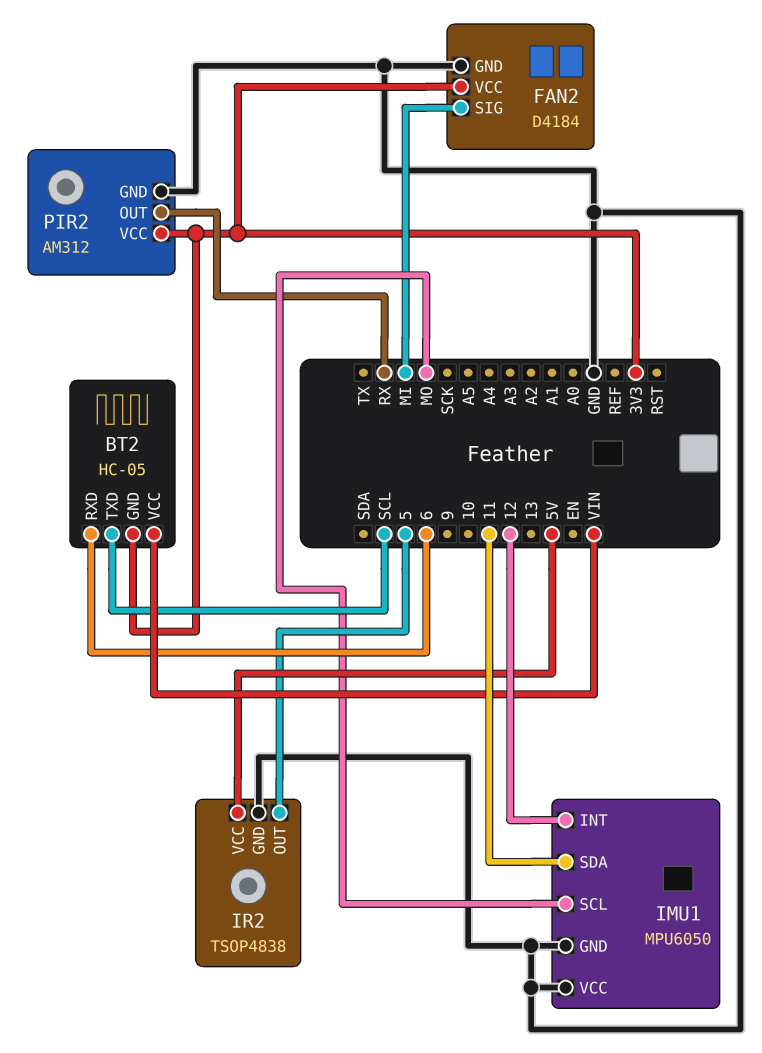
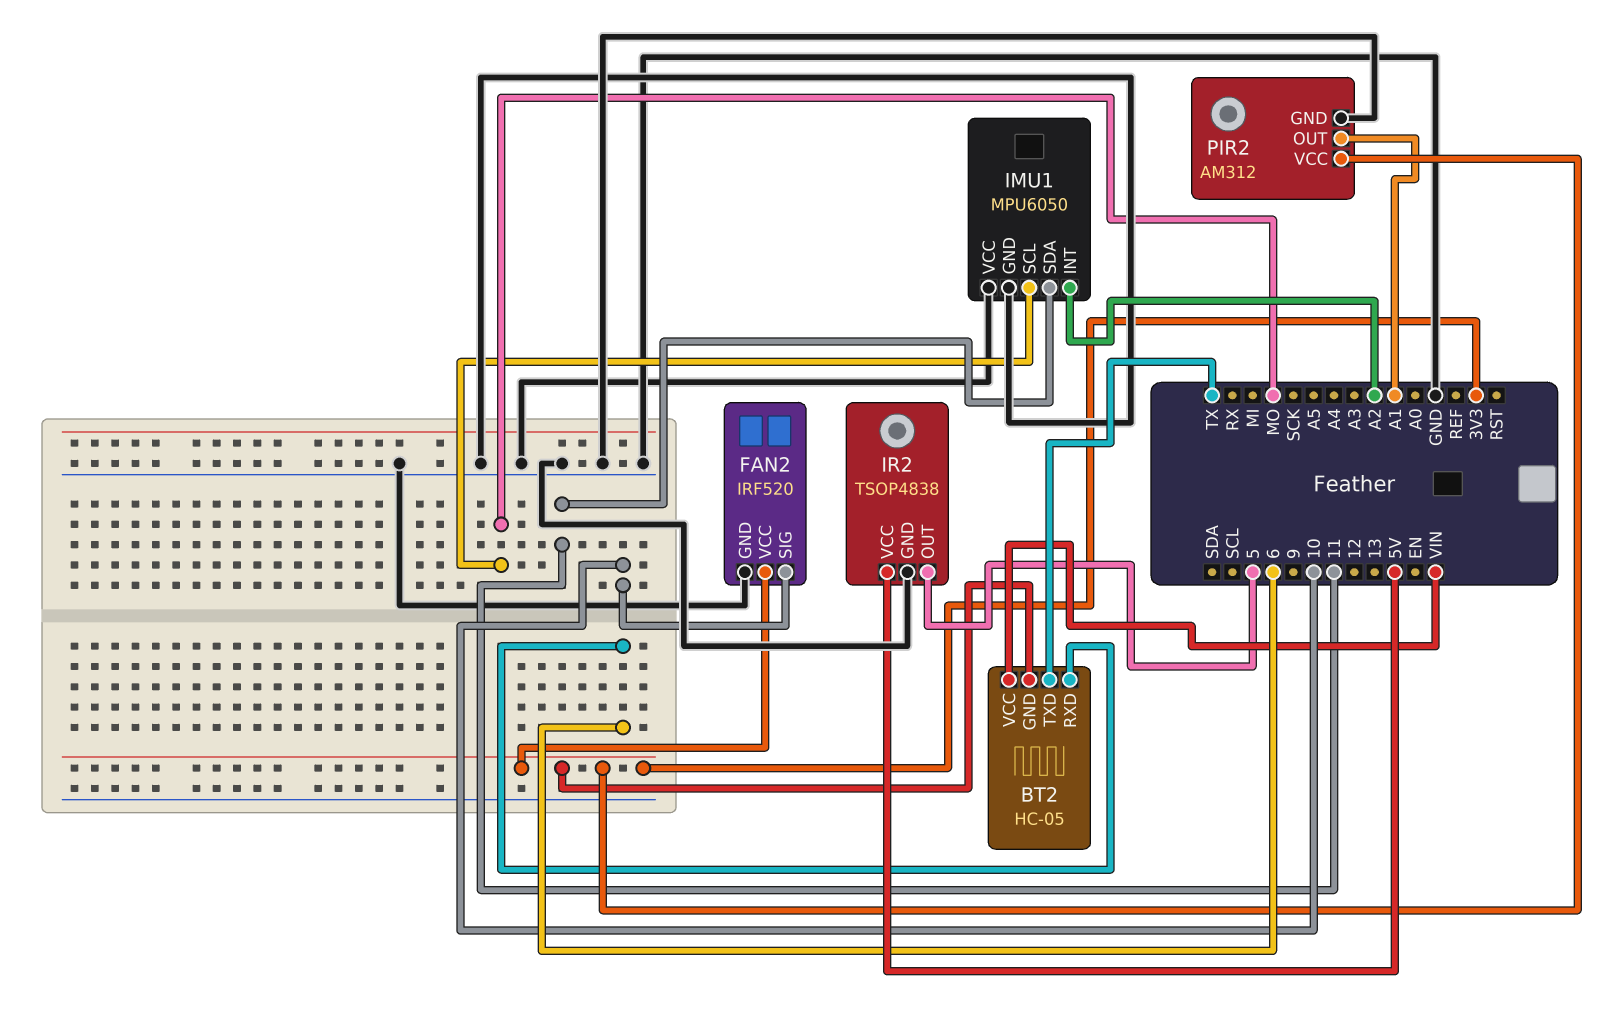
BT2 pin TXD: SCL -> TX
FAN2: D4184 -> IRF520
FAN2 pin SIG: MI -> 10
IMU1 pin INT: 12 -> A2
PIR2 pin OUT: RX -> A1

